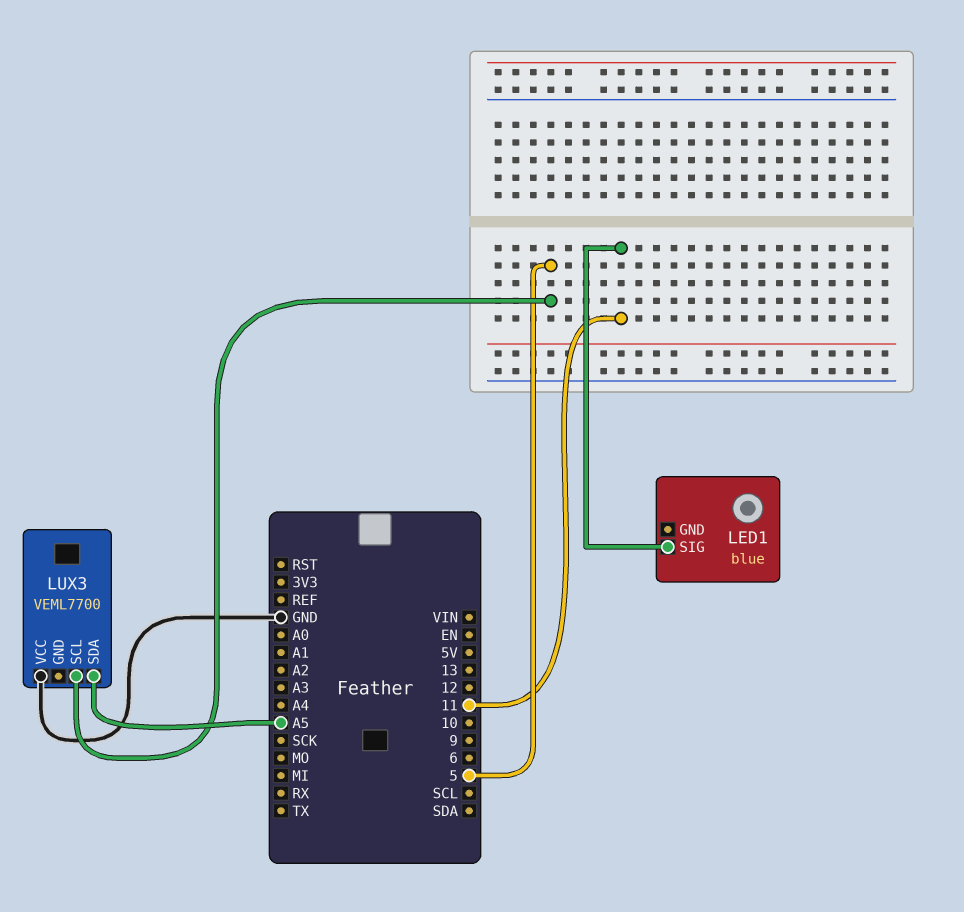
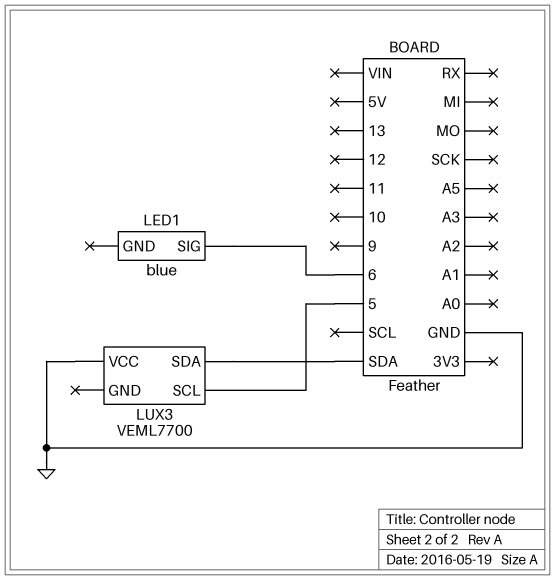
LED1 pin SIG: 11 -> 6
LUX3 pin SDA: A5 -> SDA

